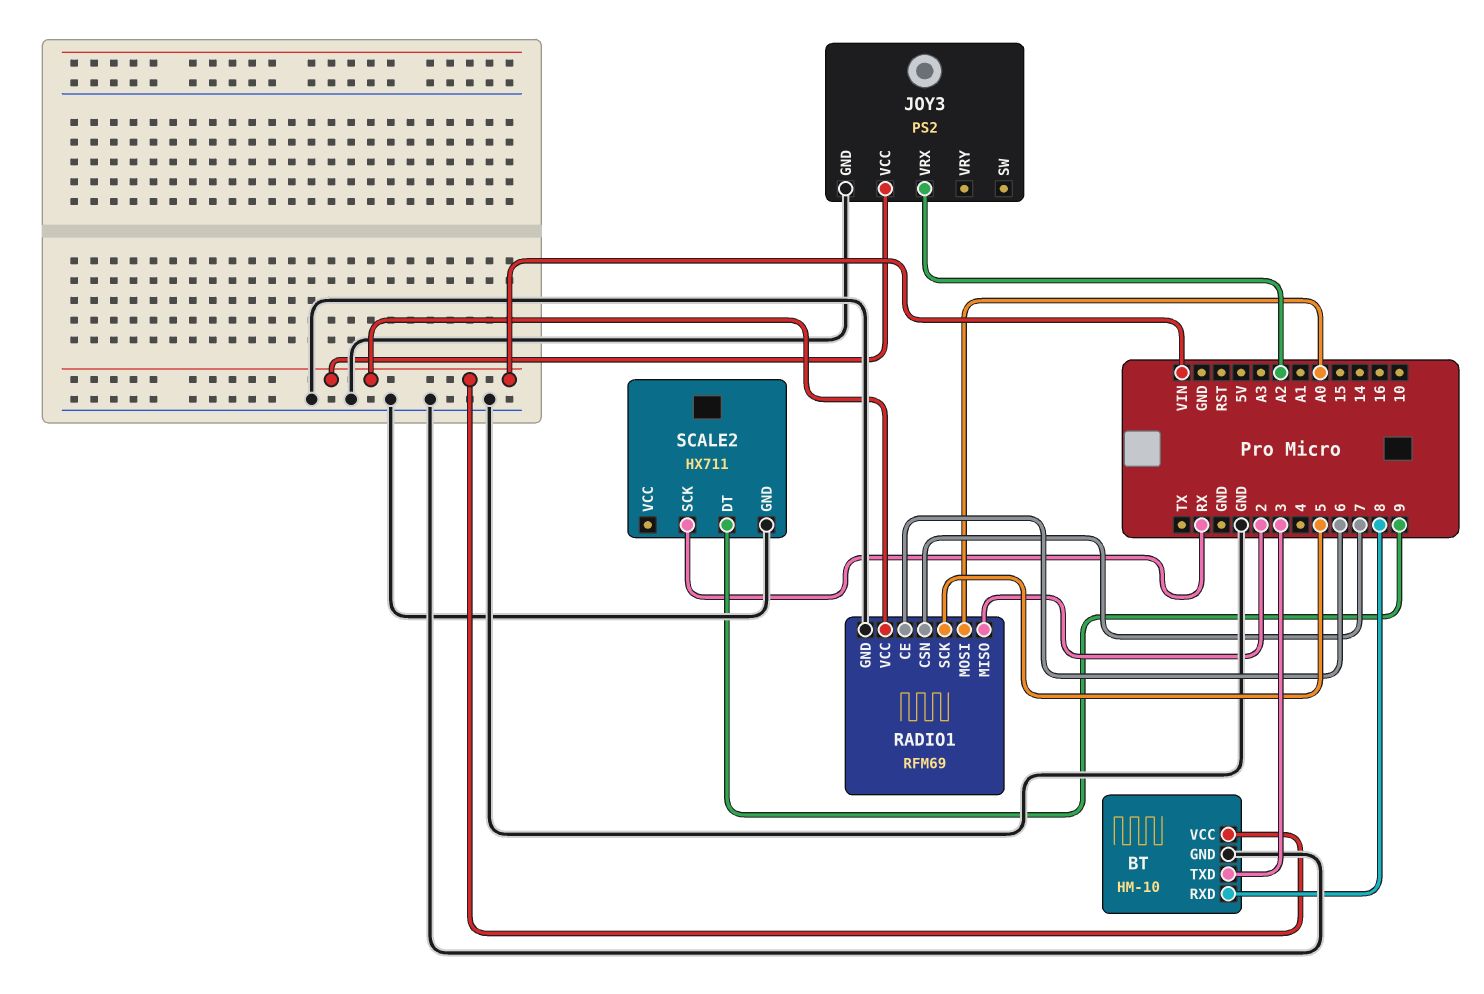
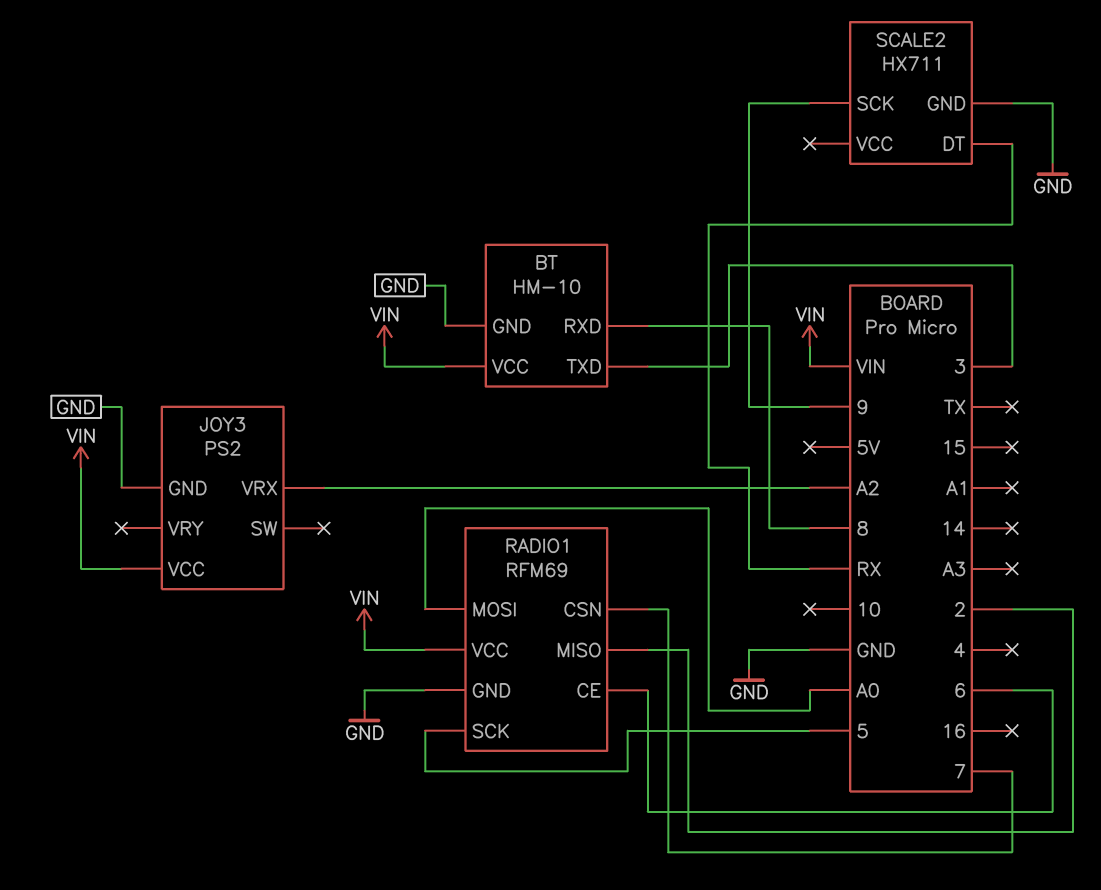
SCALE2 pin DT: 9 -> RX
SCALE2 pin SCK: RX -> 9

